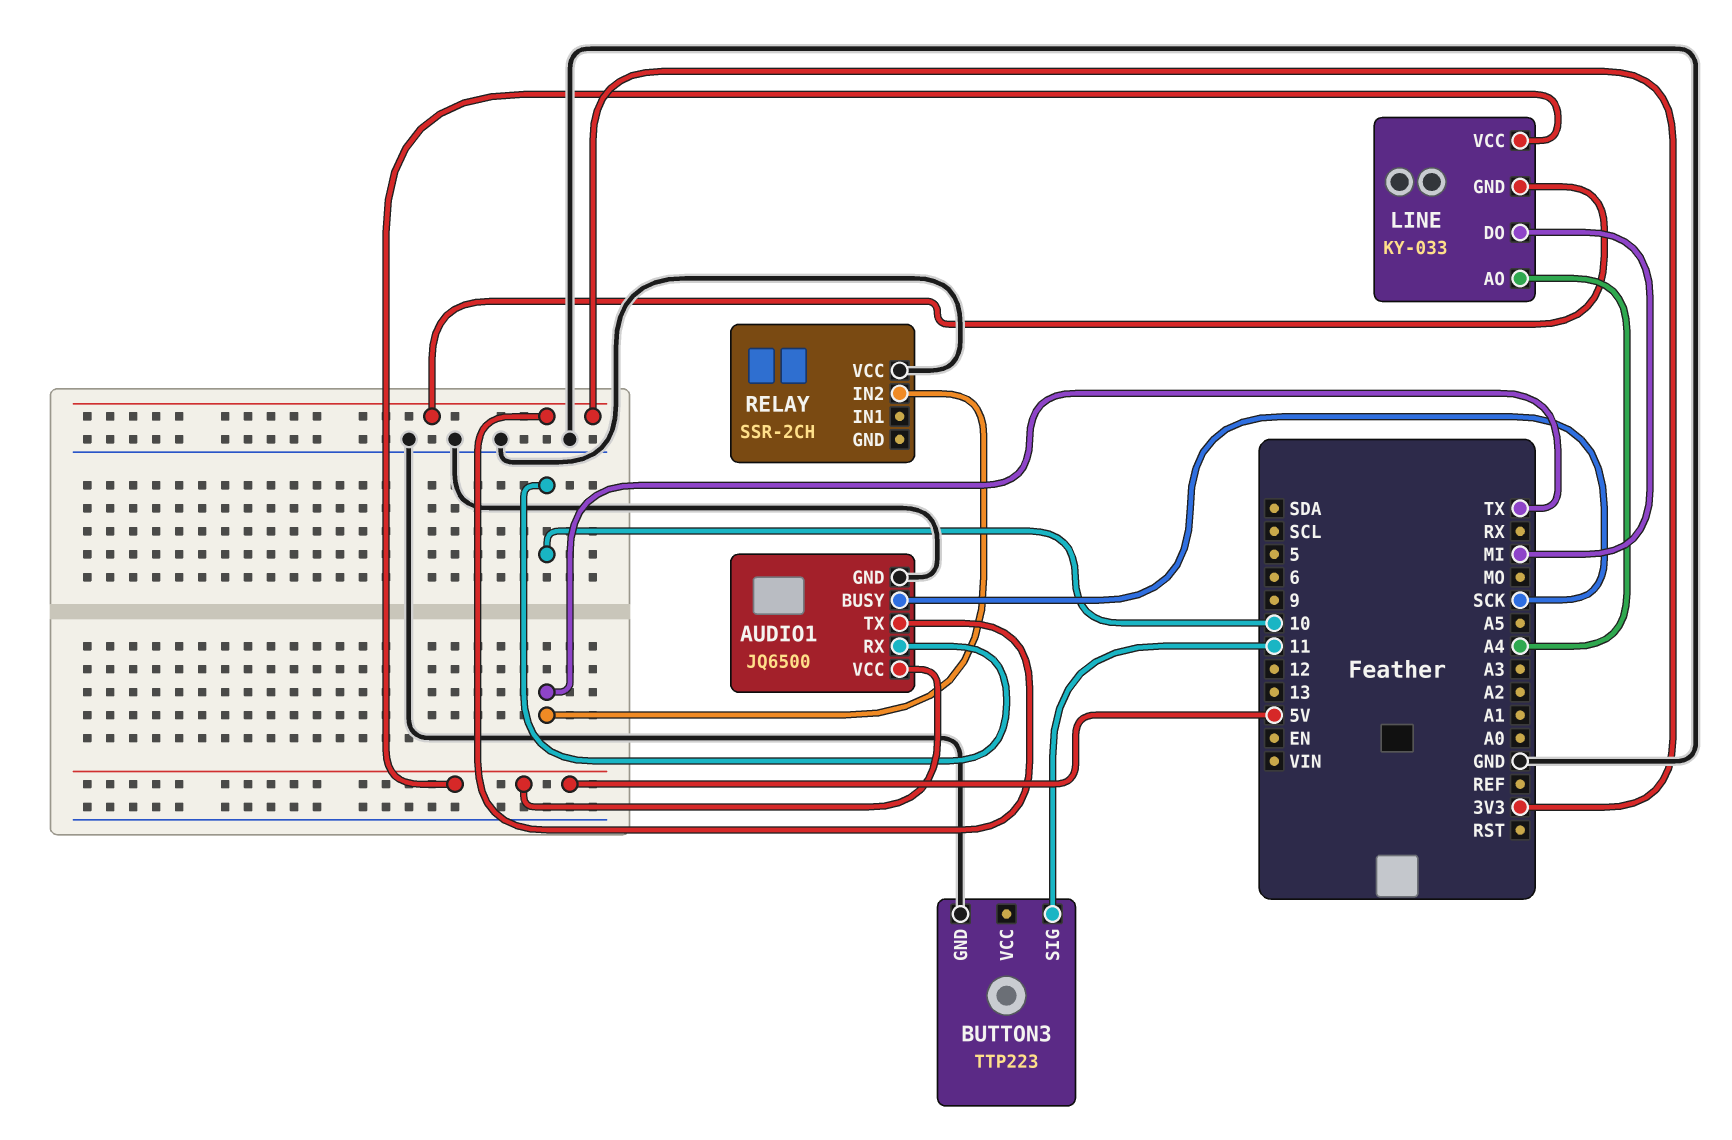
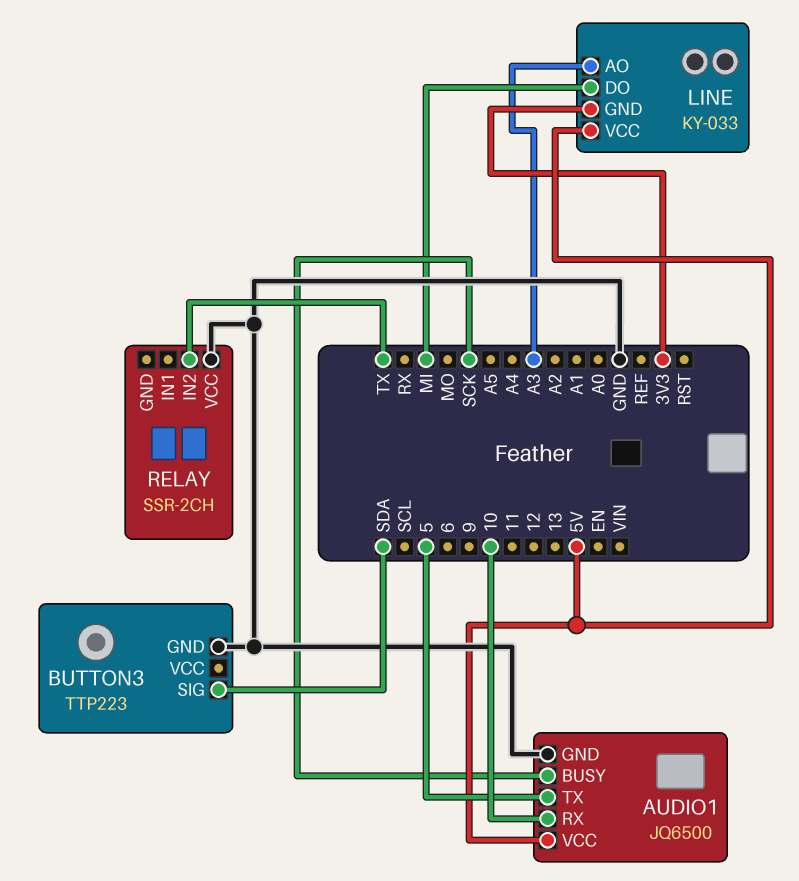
AUDIO1 pin TX: 3V3 -> 5
BUTTON3 pin SIG: 11 -> SDA
LINE pin AO: A4 -> A3

